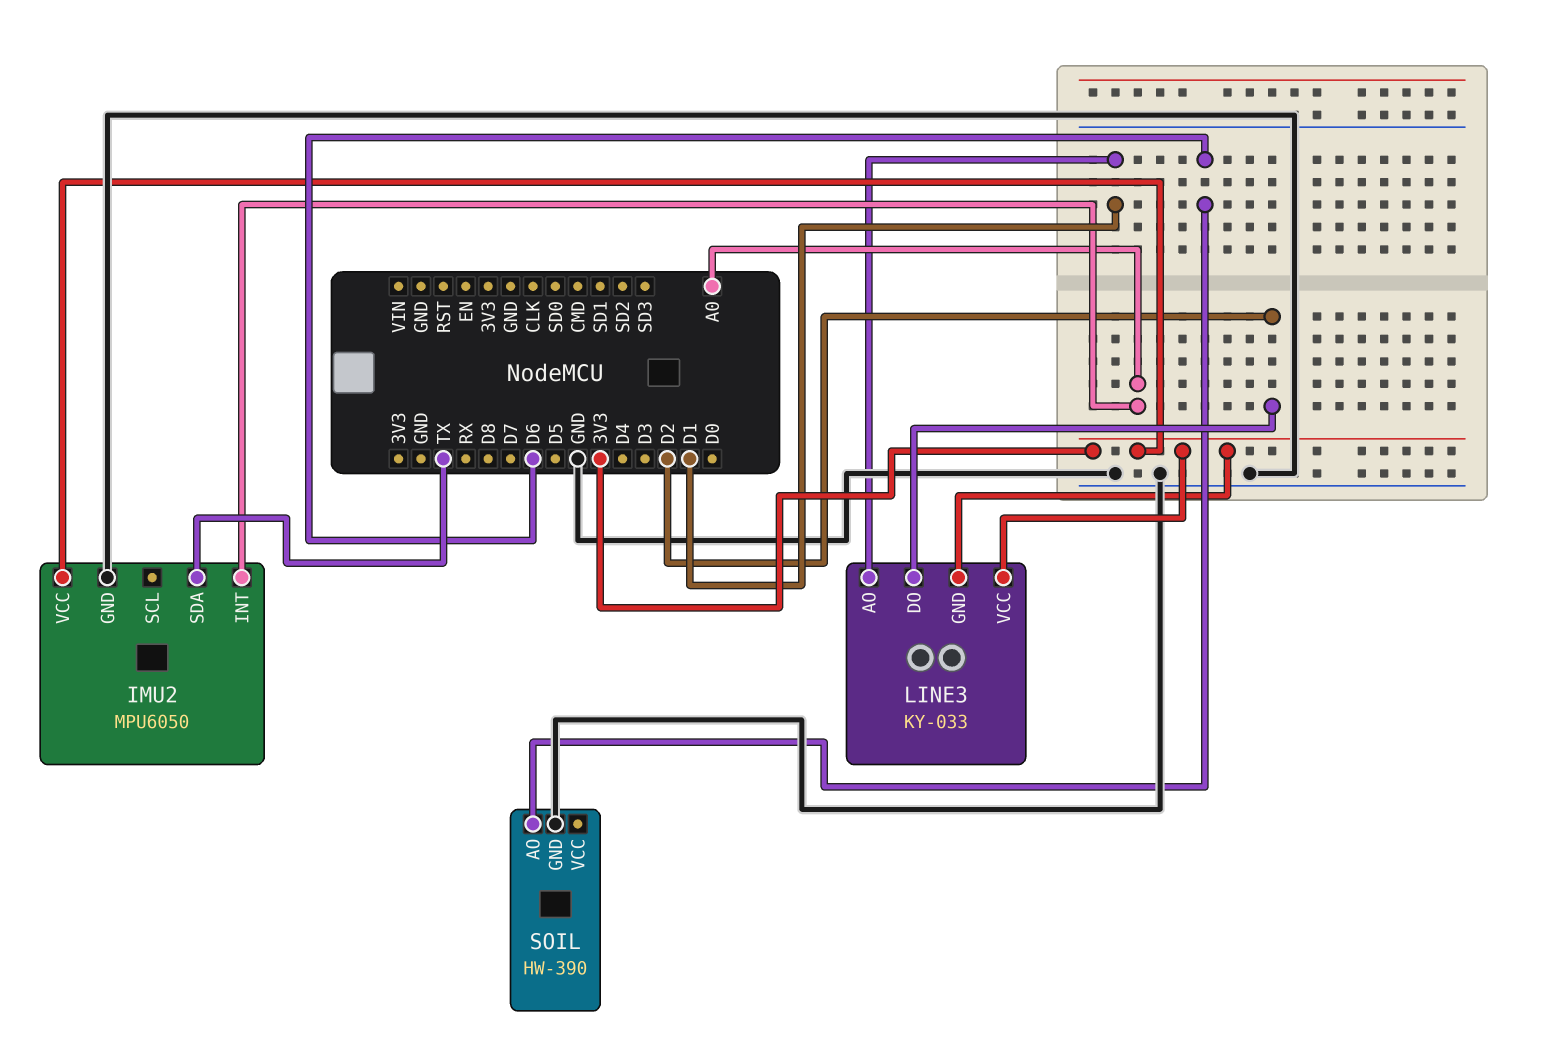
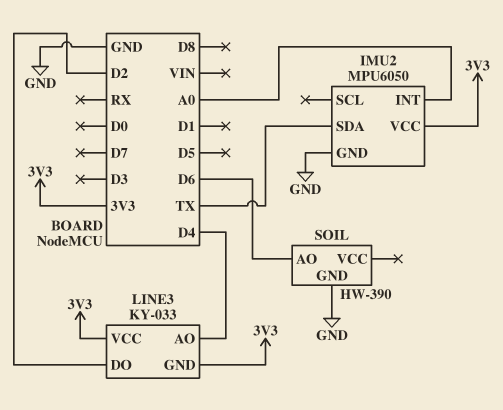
LINE3 pin AO: D1 -> D4

